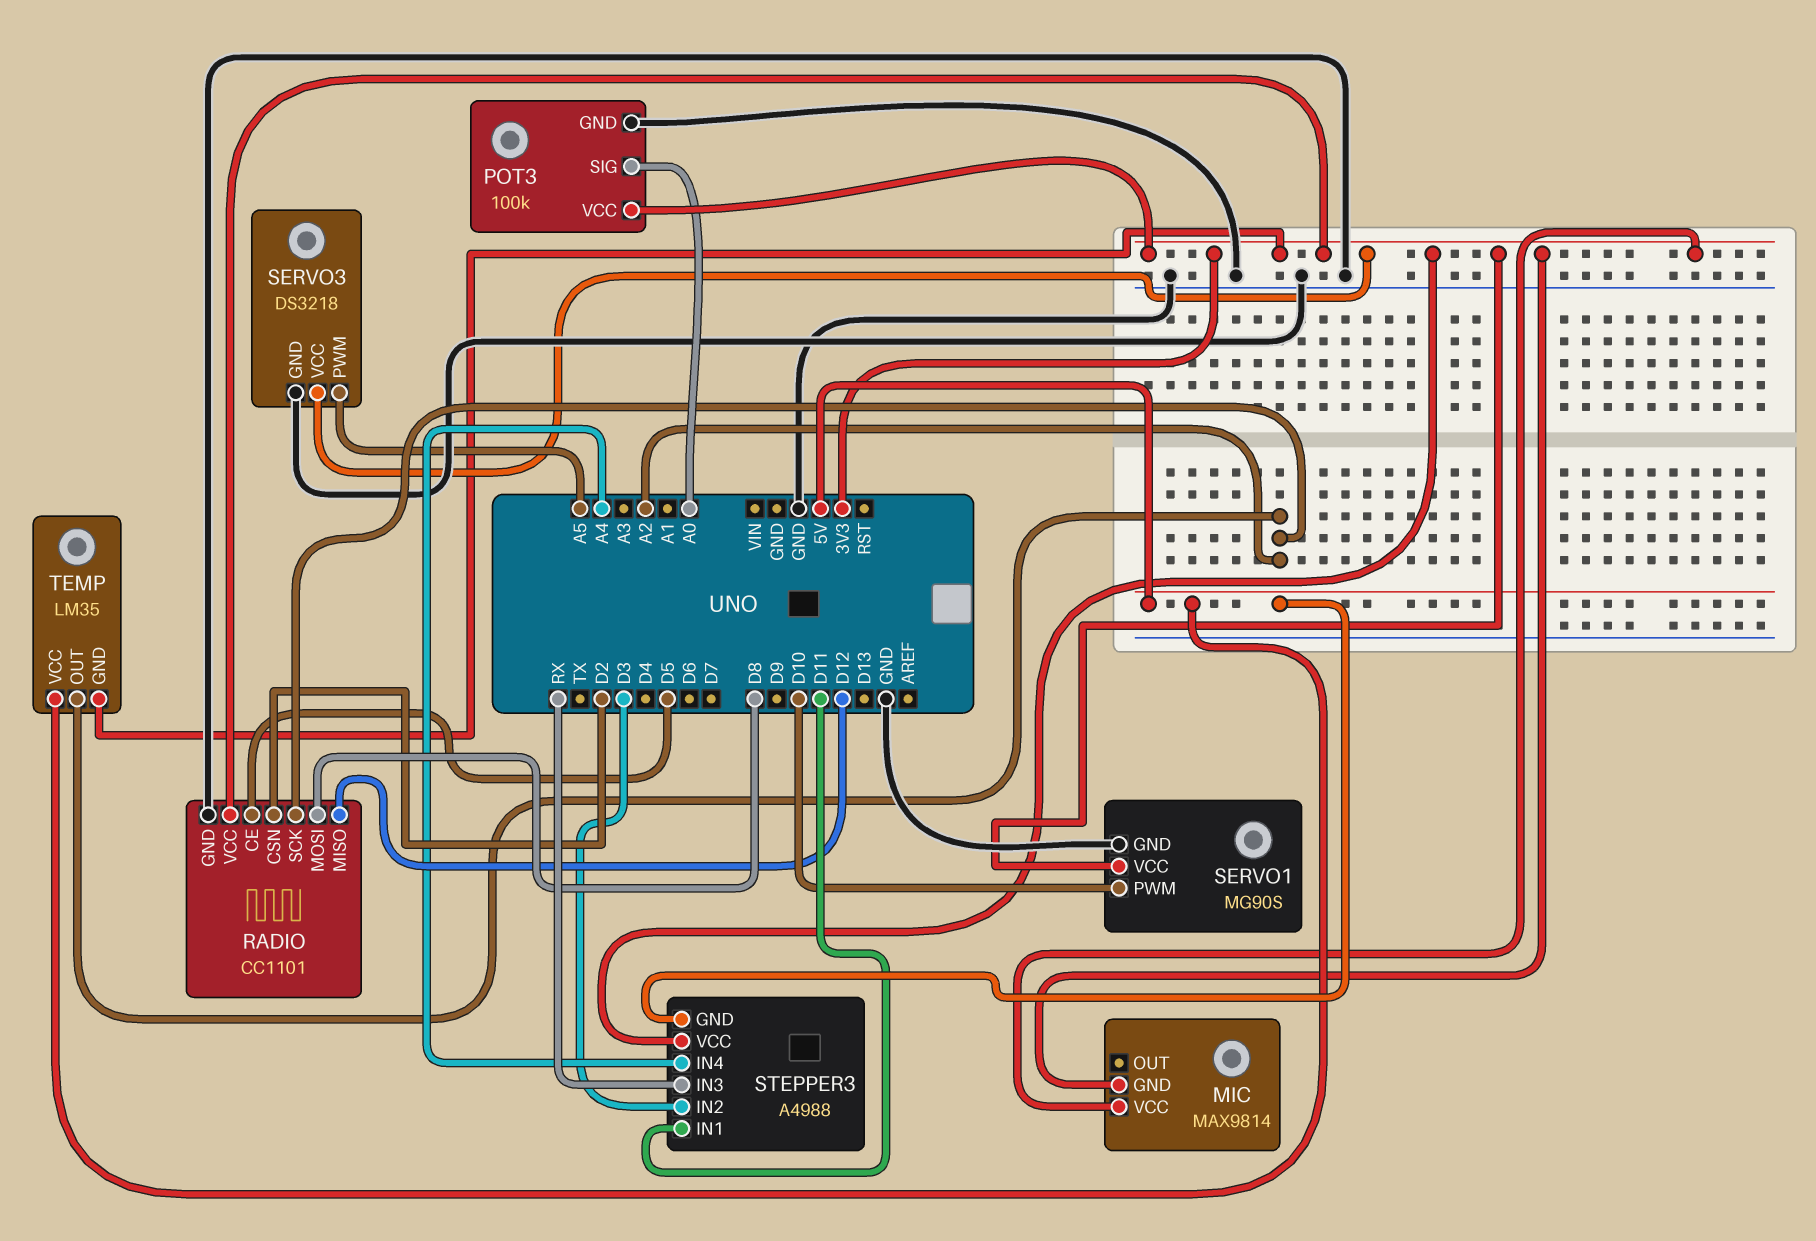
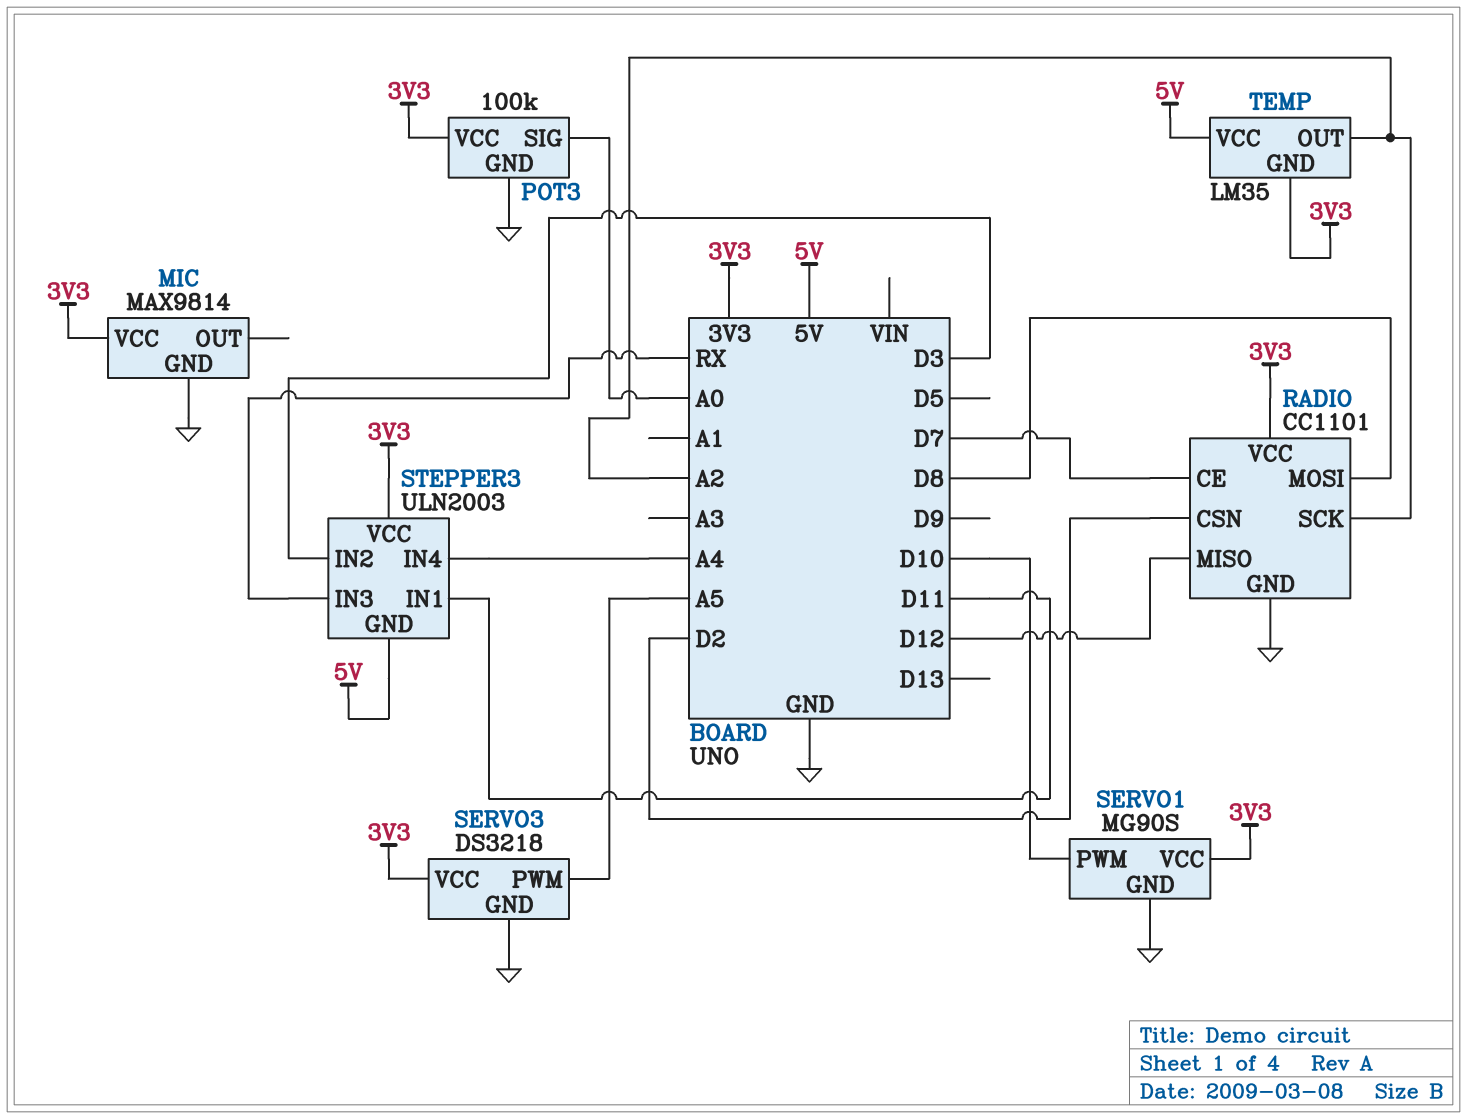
MIC pin GND: 3V3 -> GND
RADIO pin CE: D5 -> D7
STEPPER3: A4988 -> ULN2003

